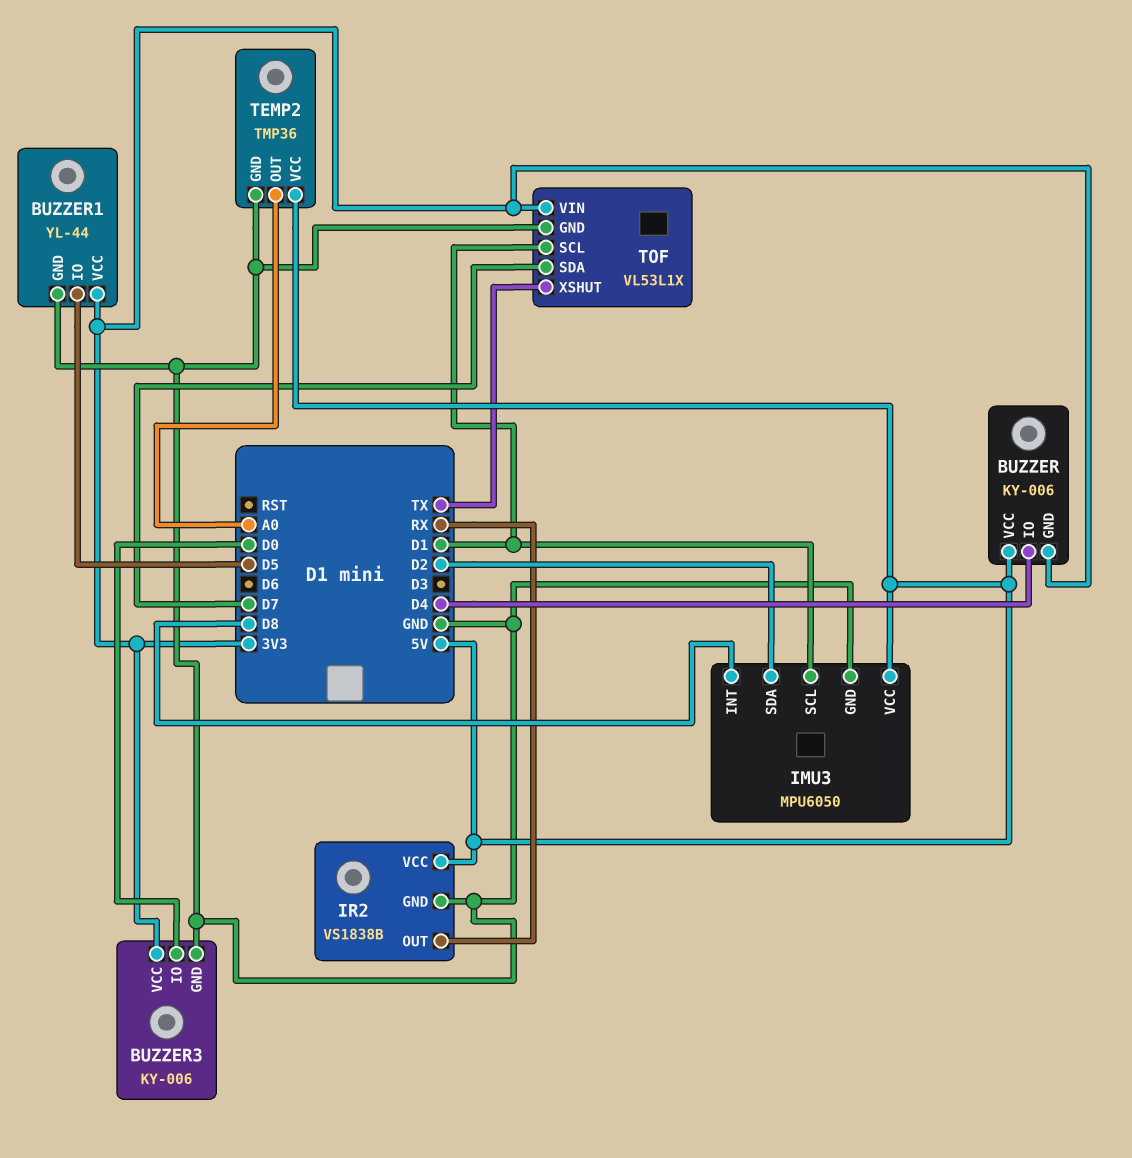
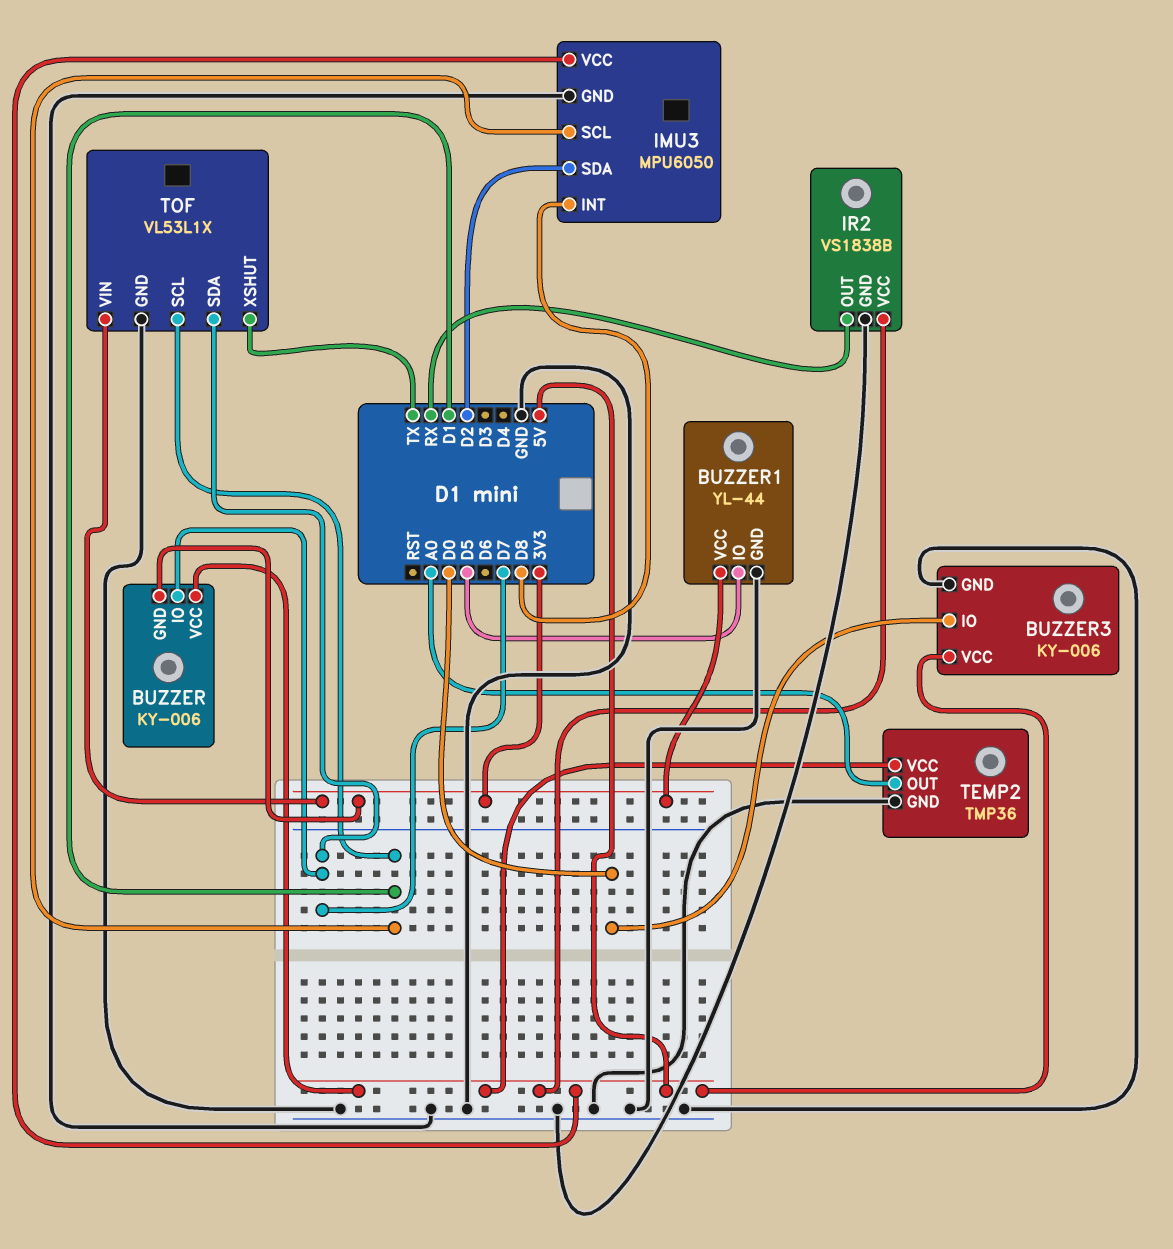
BUZZER pin IO: D4 -> D7
BUZZER3 pin VCC: 3V3 -> 5V

